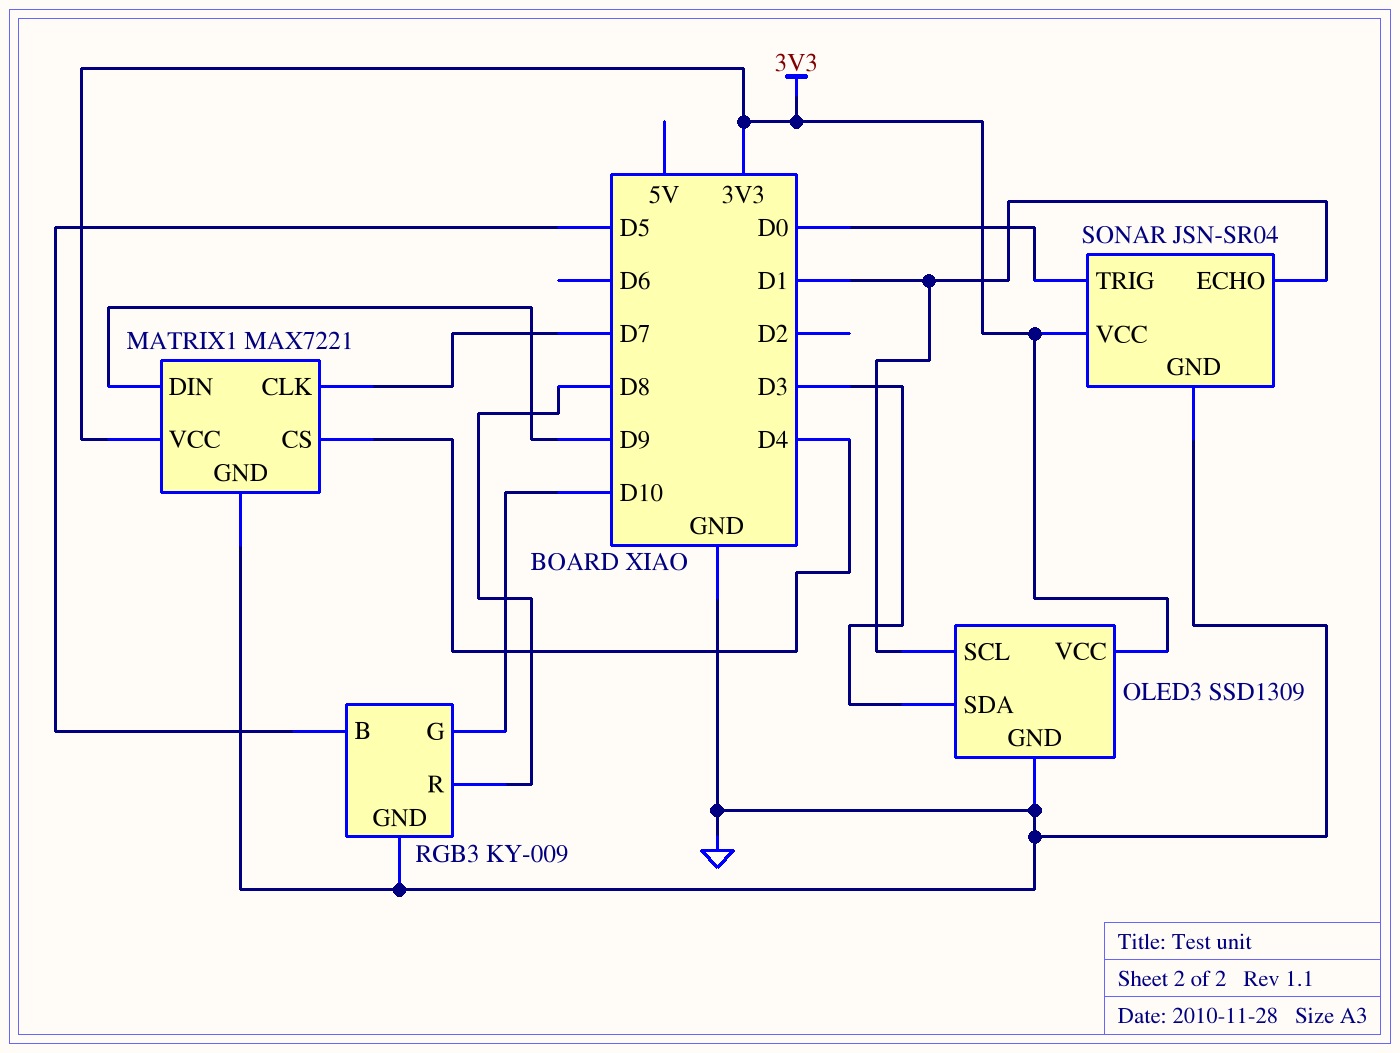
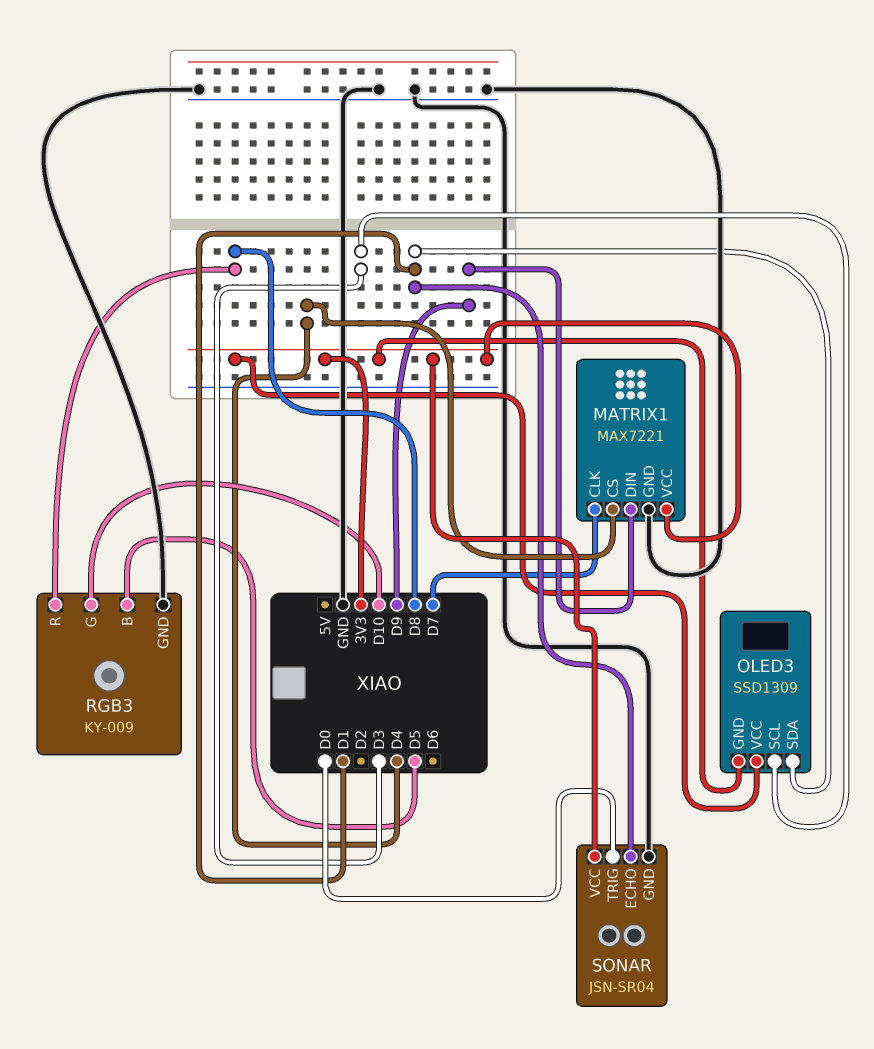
OLED3 pin GND: GND -> 3V3
OLED3 pin SCL: D1 -> D3
OLED3 pin SDA: D3 -> D1

